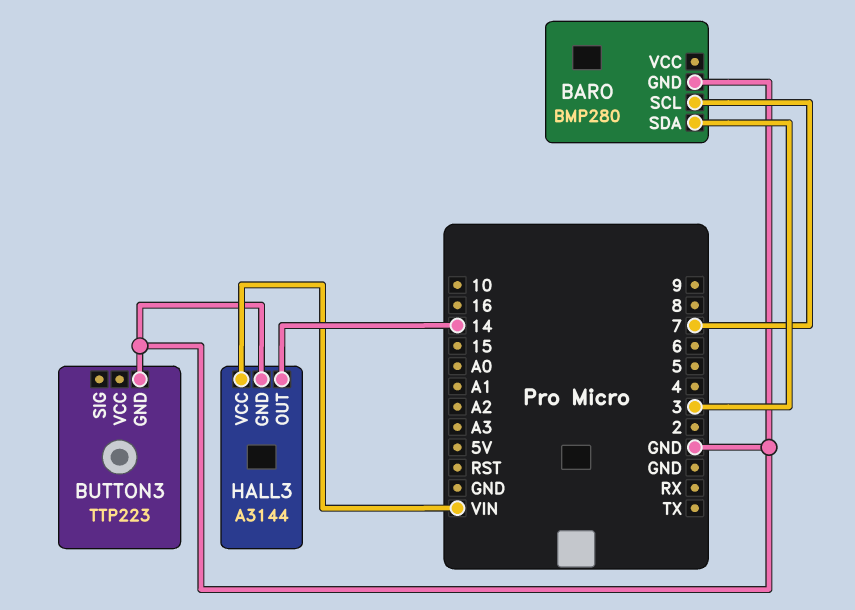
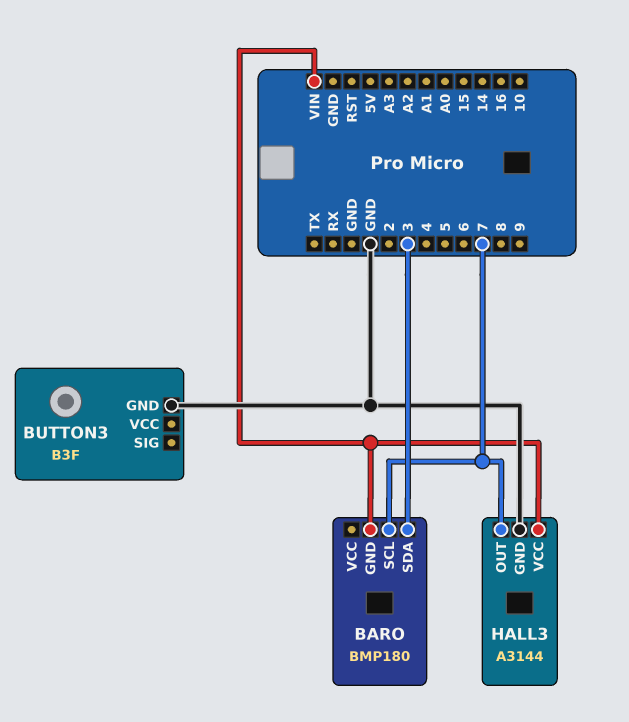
BARO: BMP280 -> BMP180
BARO pin GND: GND -> VIN
BUTTON3: TTP223 -> B3F
HALL3 pin OUT: 14 -> 7

